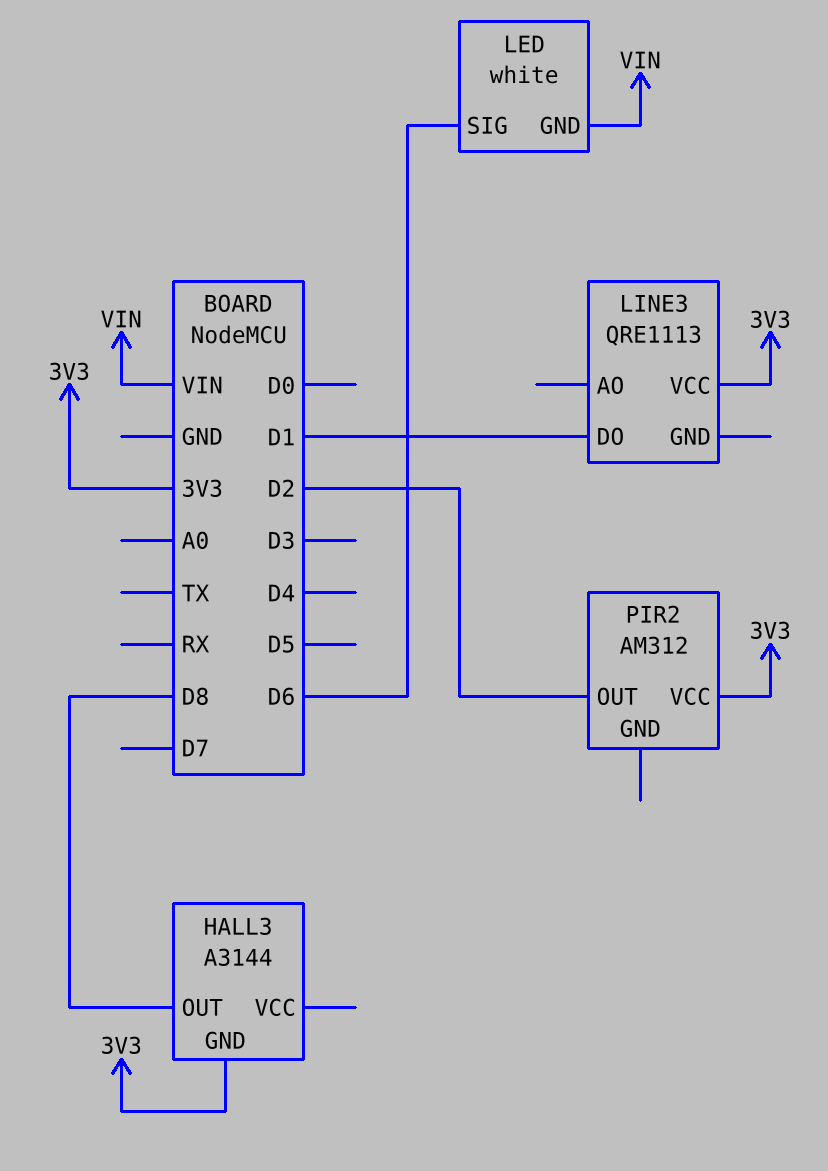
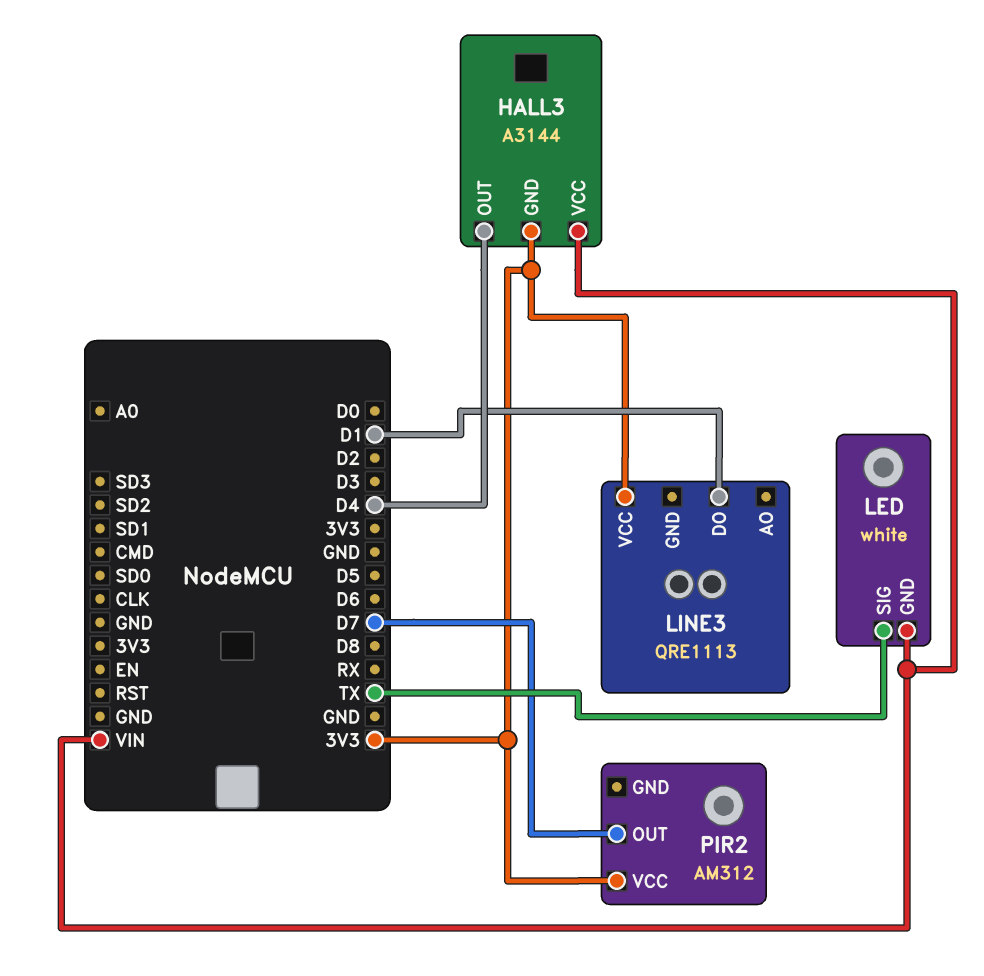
HALL3 pin OUT: D8 -> D4
HALL3 pin VCC: none -> VIN
LED pin SIG: D6 -> TX
PIR2 pin OUT: D2 -> D7

